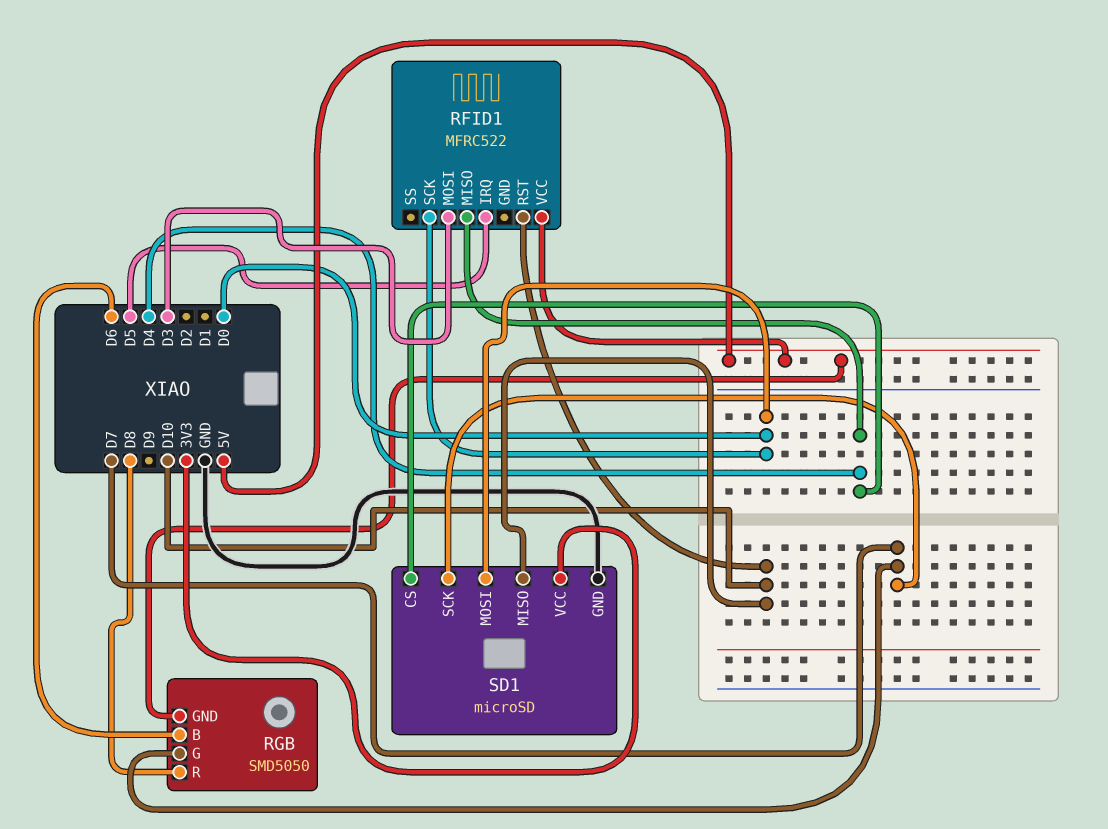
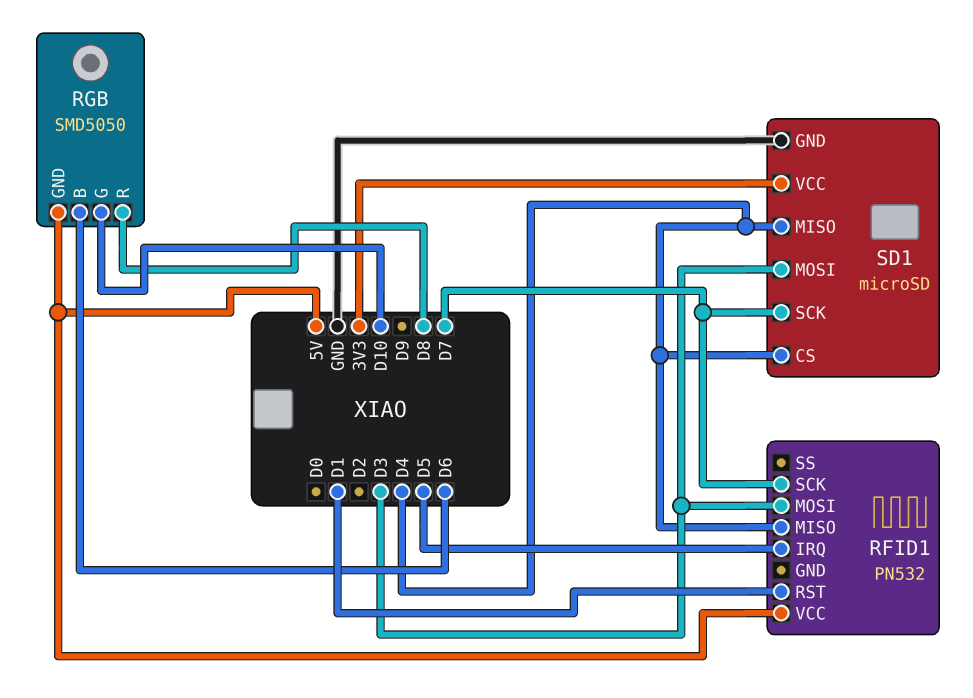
RFID1: MFRC522 -> PN532
RFID1 pin RST: D10 -> D1
RFID1 pin SCK: D0 -> D7
RGB pin G: D7 -> D10
SD1 pin MISO: D10 -> D4
SD1 pin MOSI: D0 -> D3

